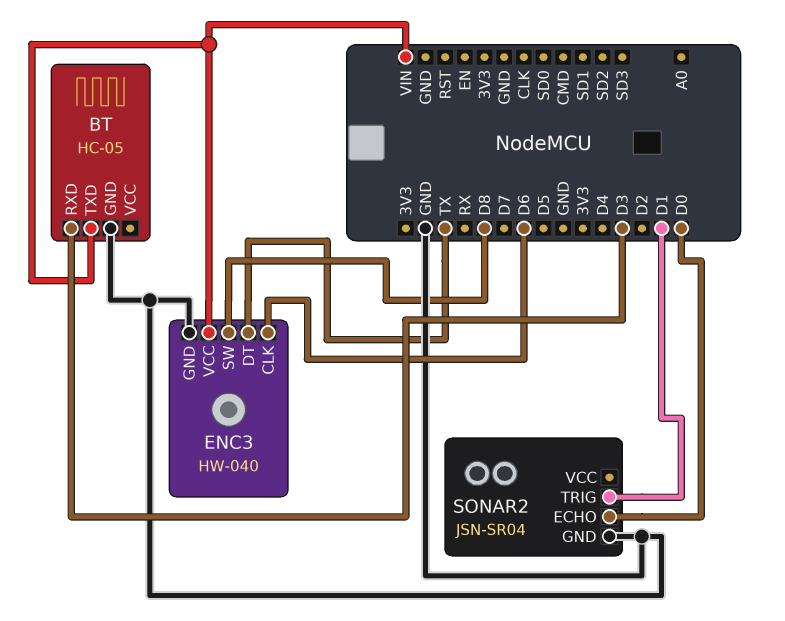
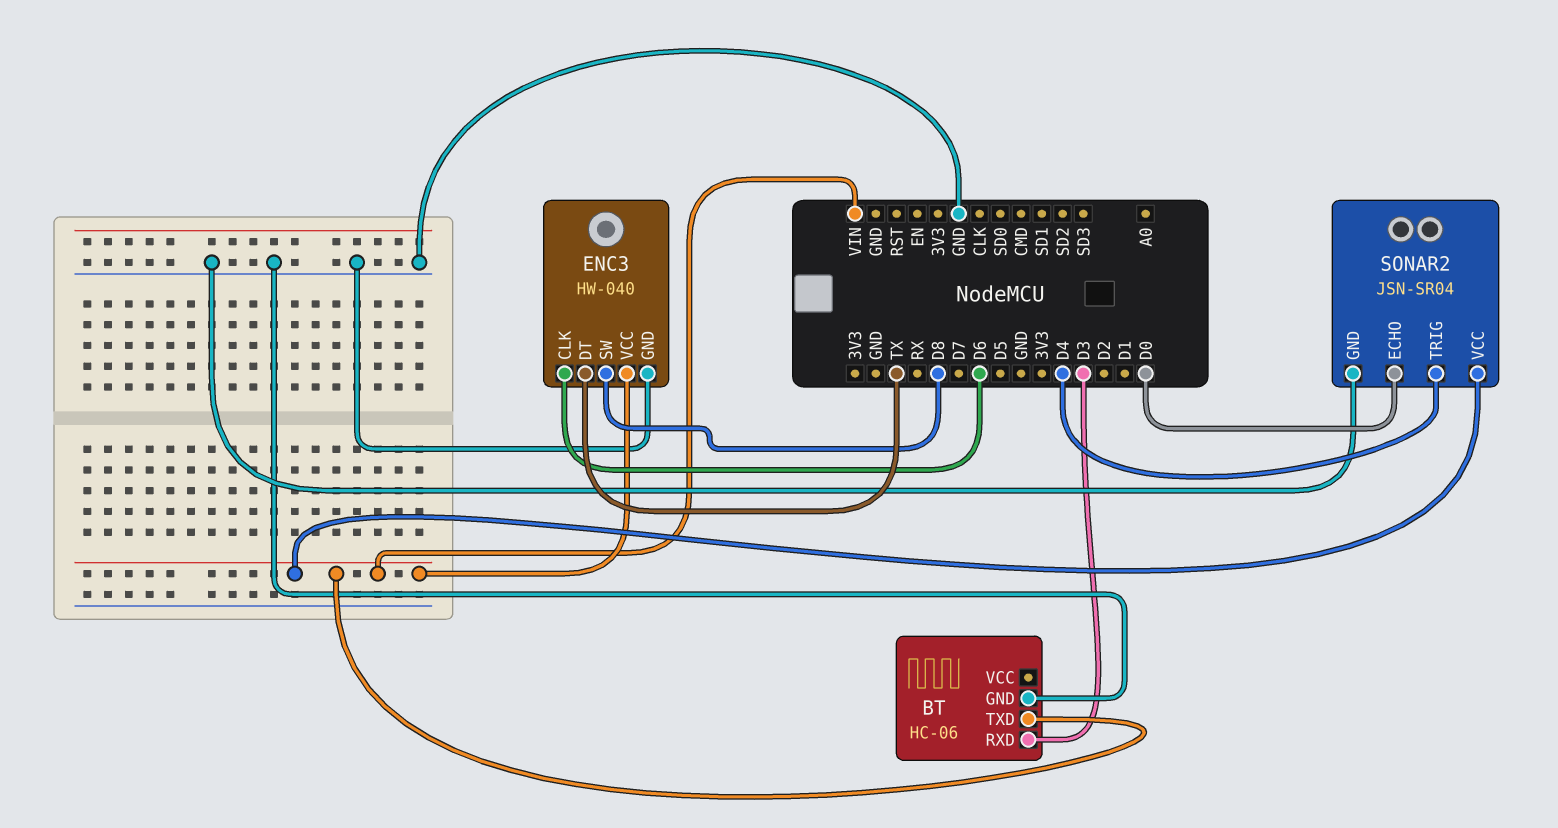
BT: HC-05 -> HC-06
SONAR2 pin TRIG: D1 -> D4
SONAR2 pin VCC: none -> VIN

